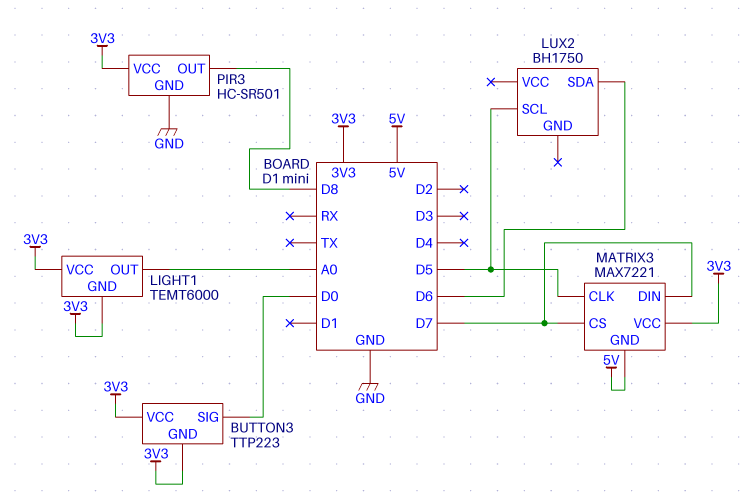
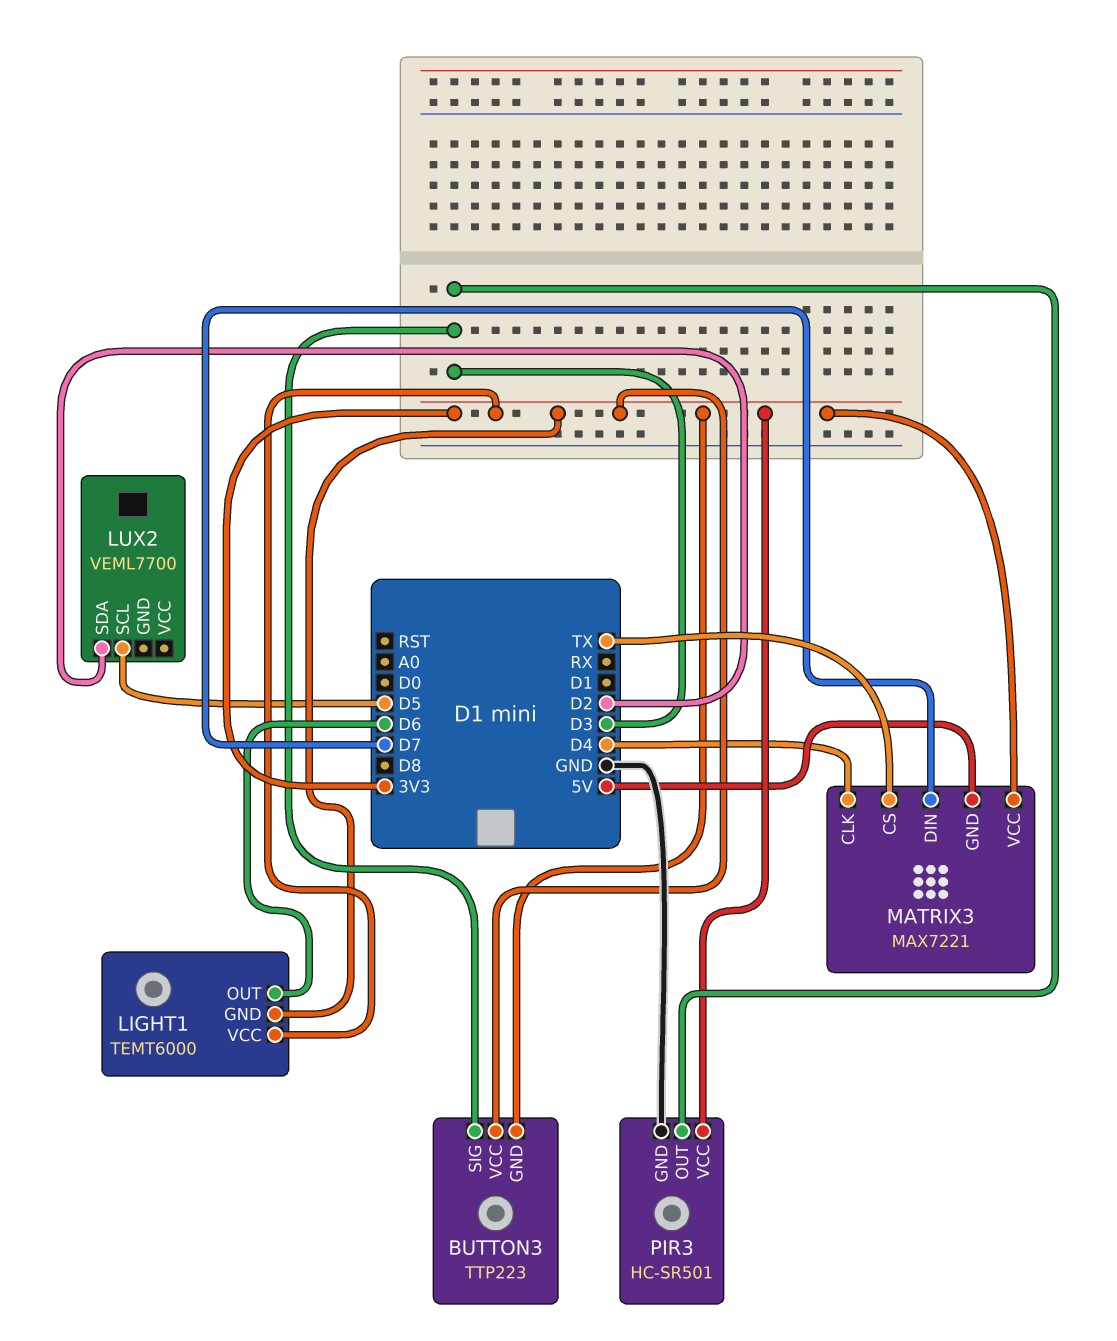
BUTTON3 pin SIG: D0 -> D3
LIGHT1 pin OUT: A0 -> D6
LUX2: BH1750 -> VEML7700
LUX2 pin SDA: D6 -> D2
MATRIX3 pin CLK: D5 -> D4
MATRIX3 pin CS: D7 -> TX
PIR3 pin OUT: D8 -> D3

